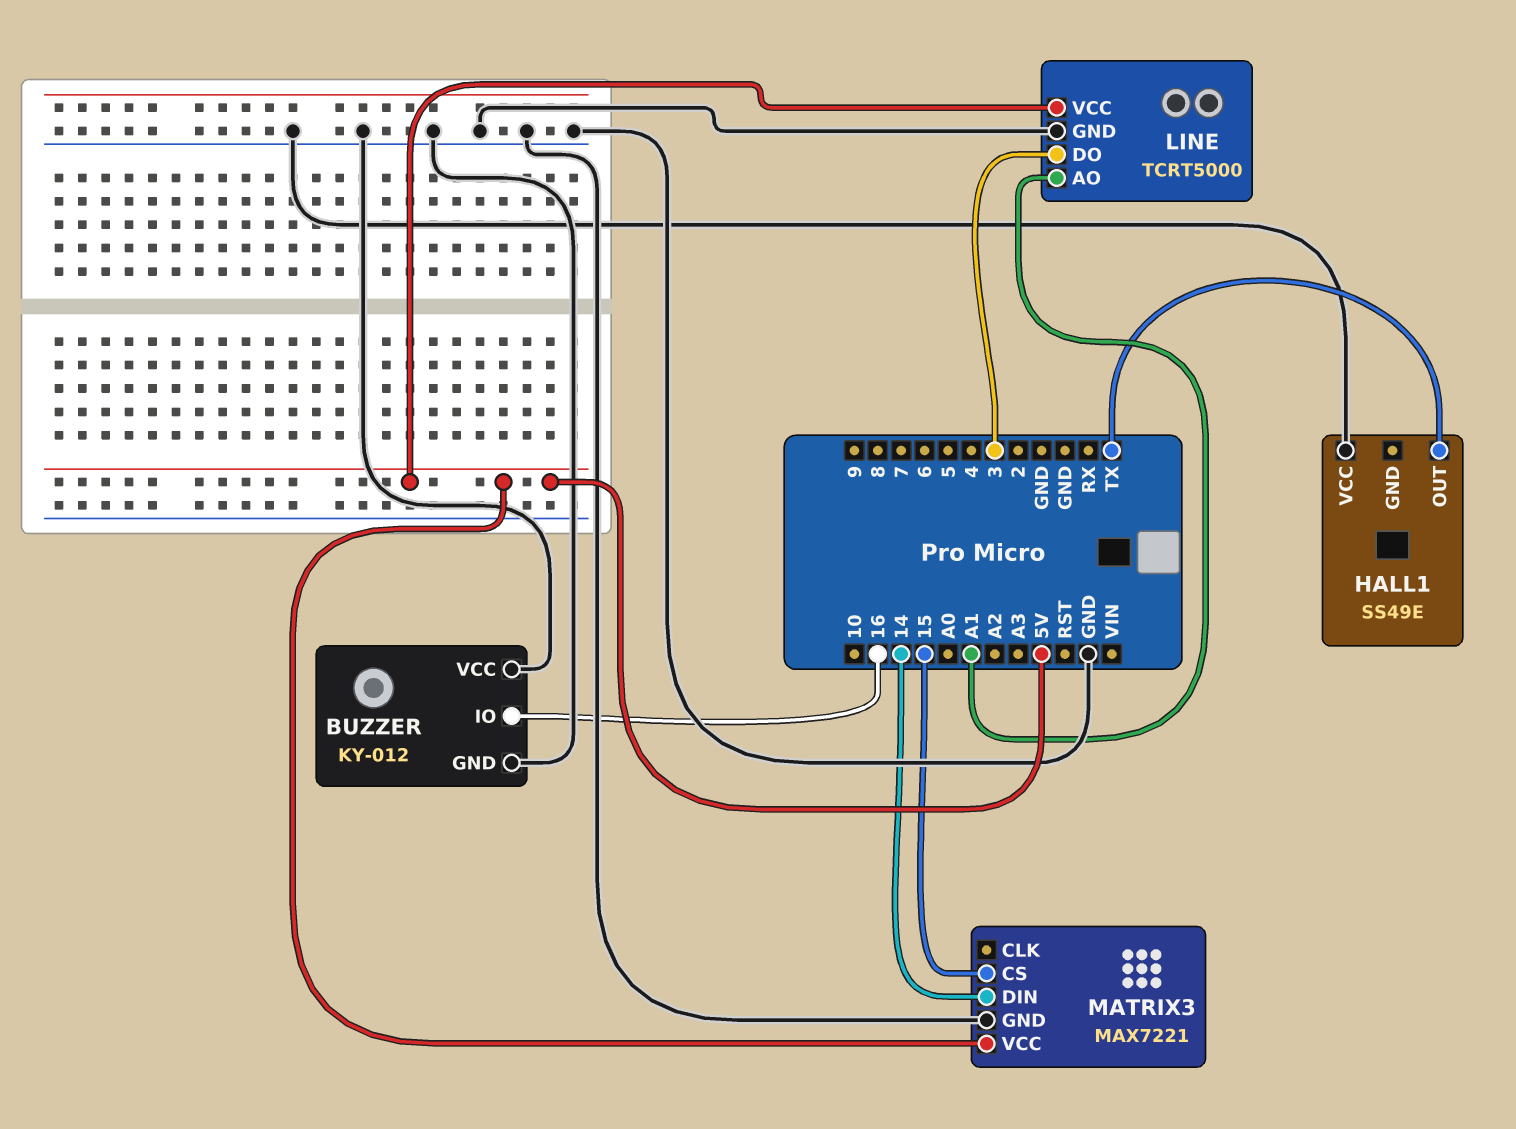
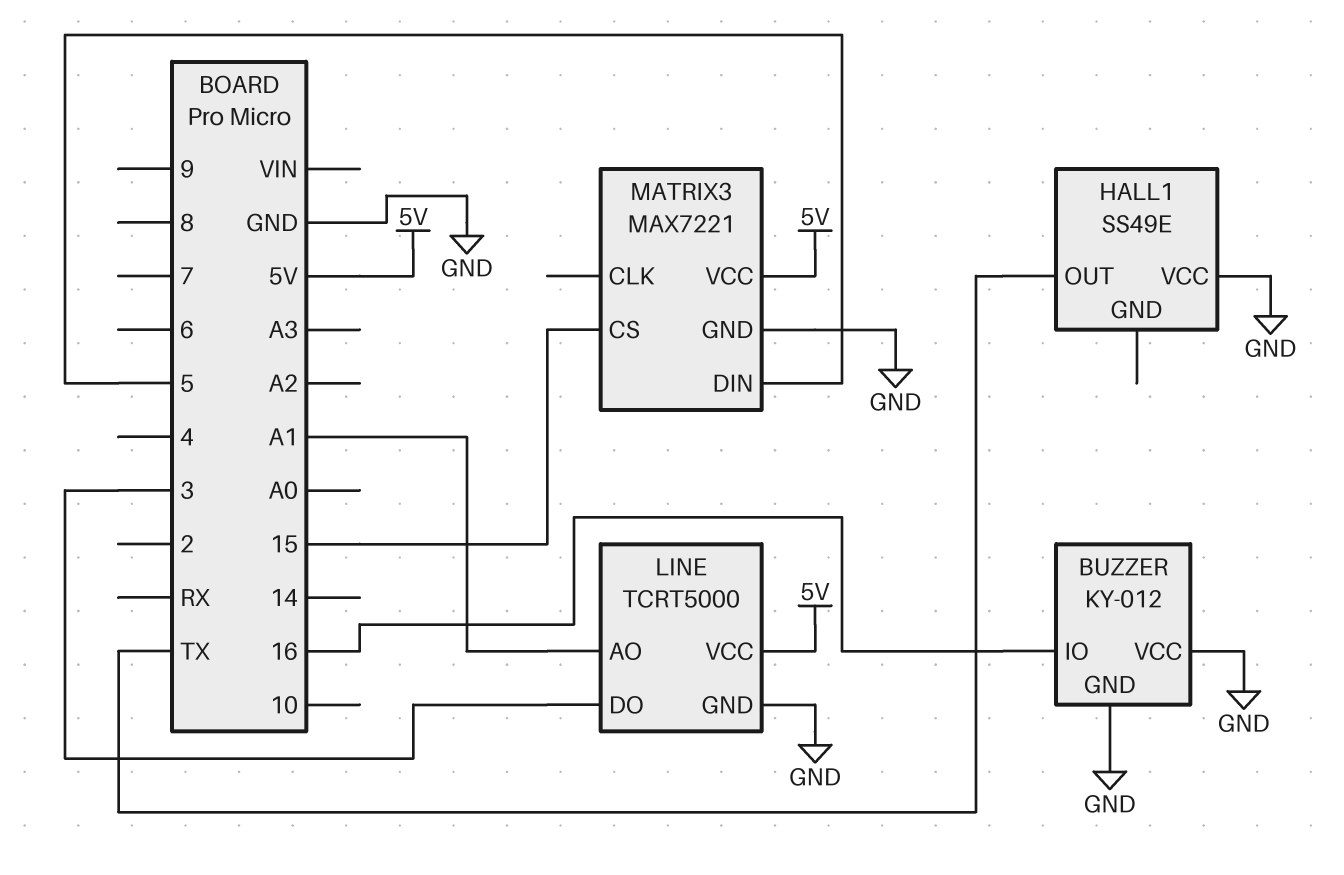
MATRIX3 pin DIN: 14 -> 5

